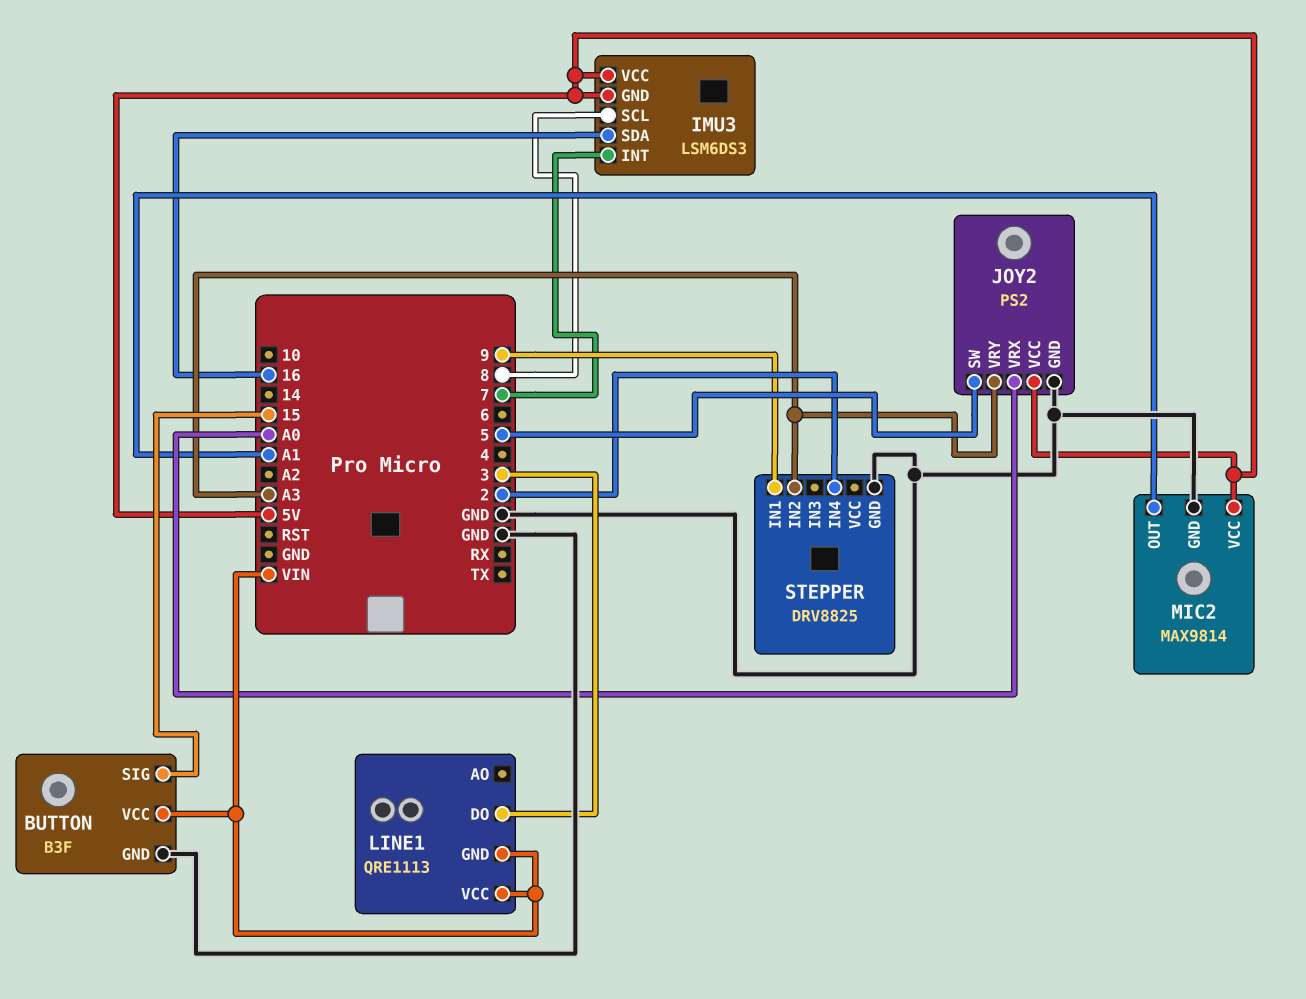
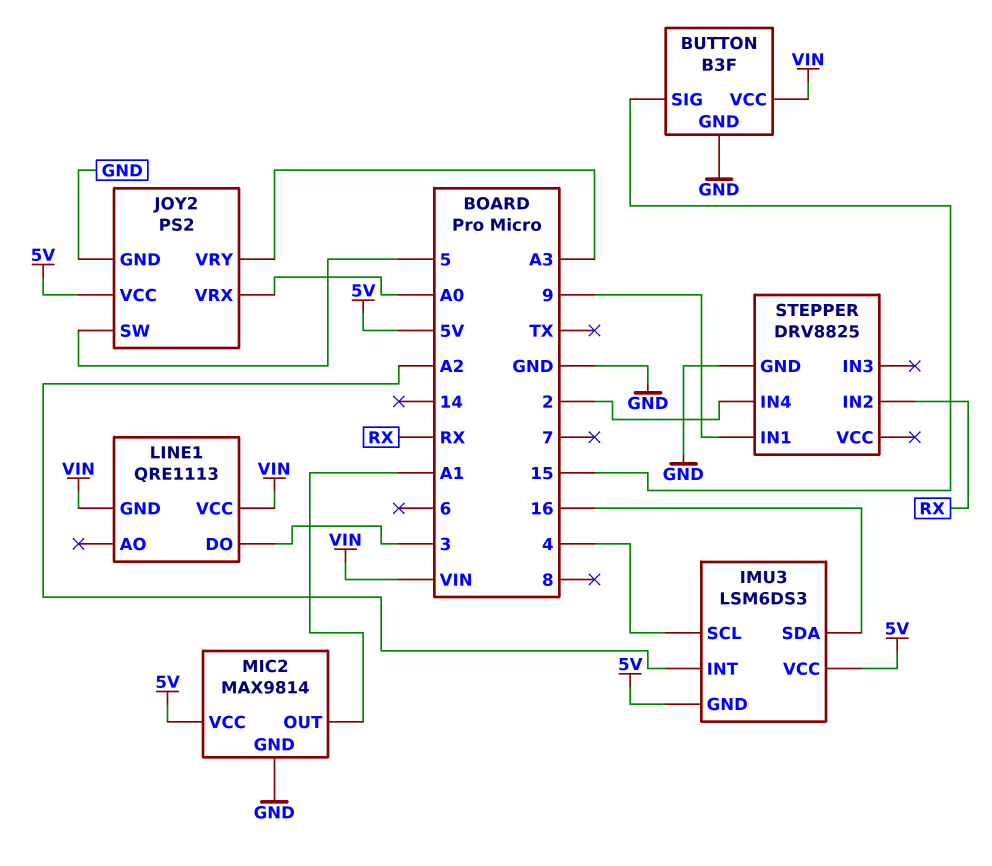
IMU3 pin INT: 7 -> A2
IMU3 pin SCL: 8 -> 4
STEPPER pin IN2: A3 -> RX

